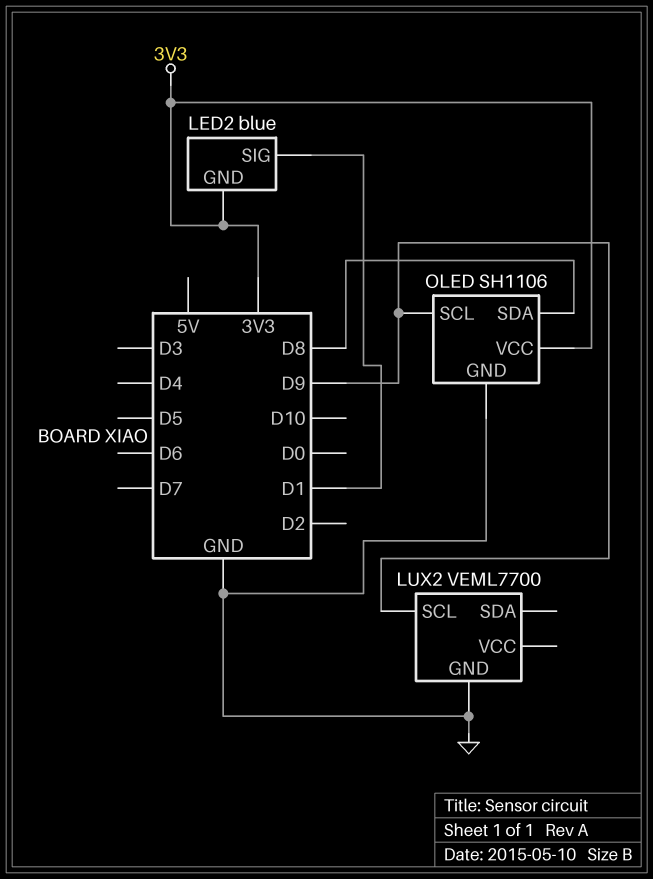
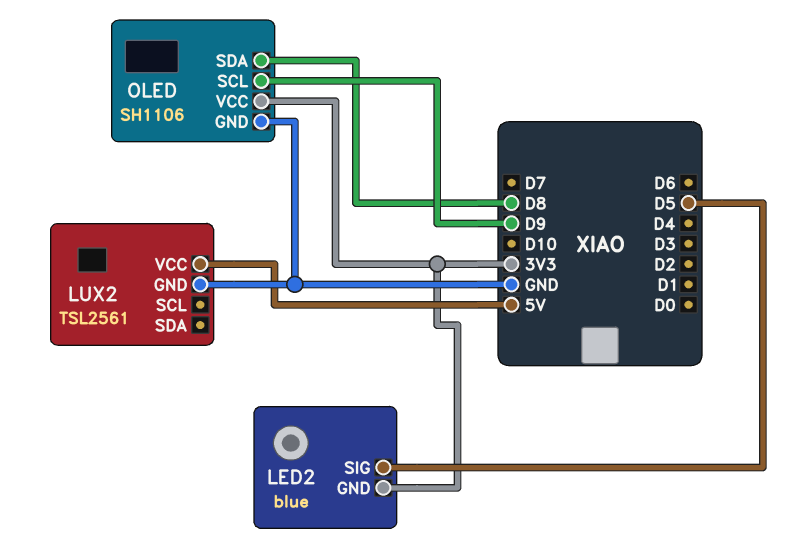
LED2 pin SIG: D1 -> D5
LUX2: VEML7700 -> TSL2561
LUX2 pin SCL: D9 -> none
LUX2 pin VCC: none -> 5V

